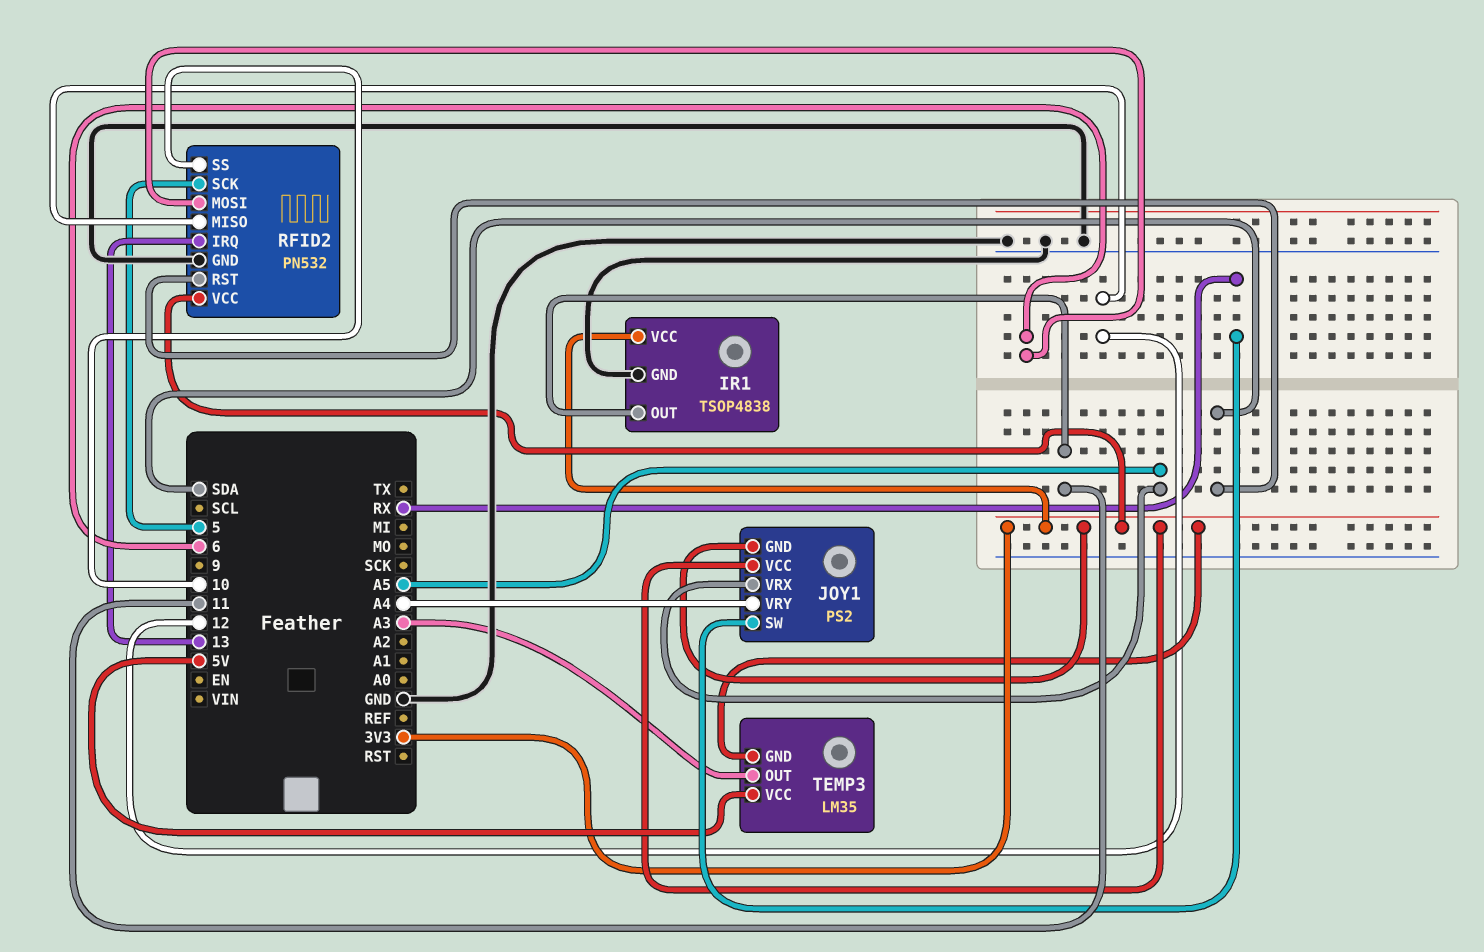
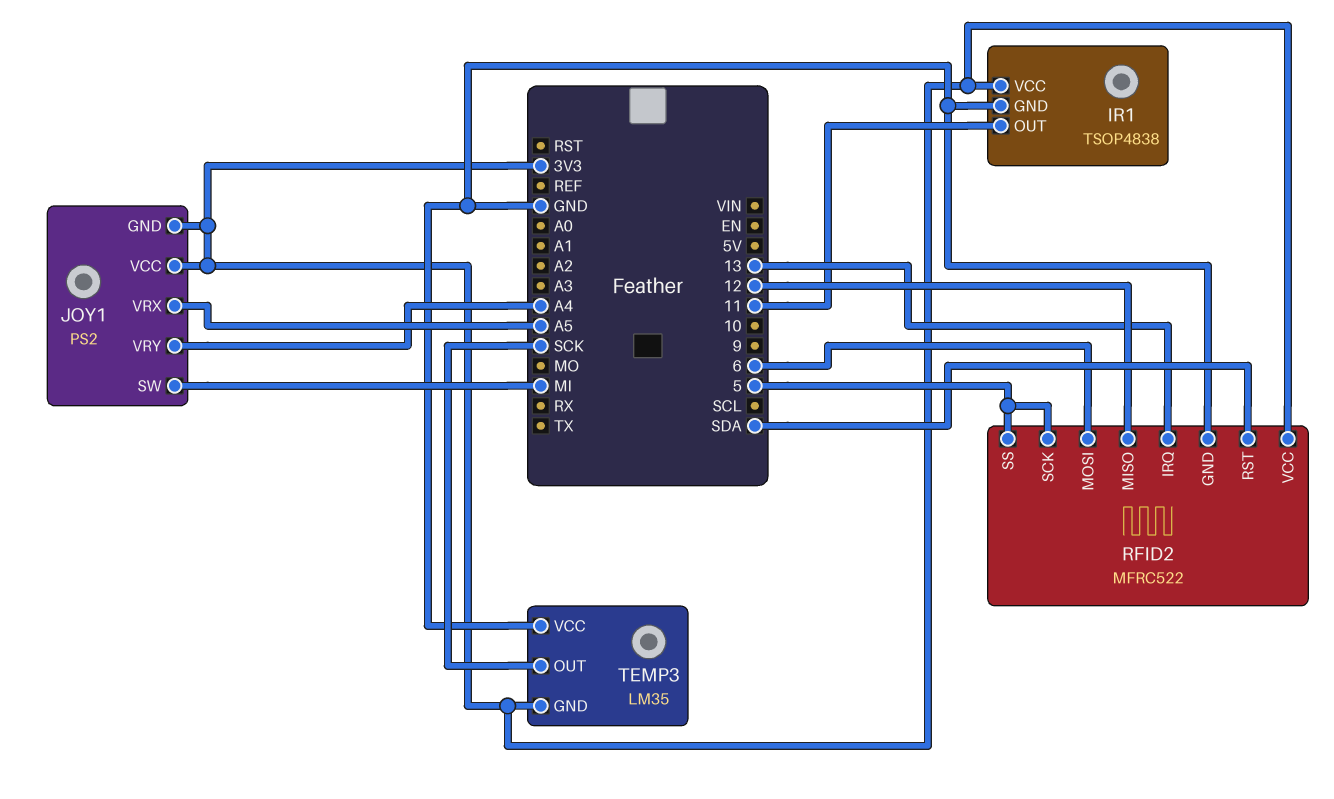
JOY1 pin SW: RX -> MI
RFID2: PN532 -> MFRC522
RFID2 pin SS: 10 -> 5
TEMP3 pin OUT: A3 -> SCK
TEMP3 pin VCC: 5V -> GND

